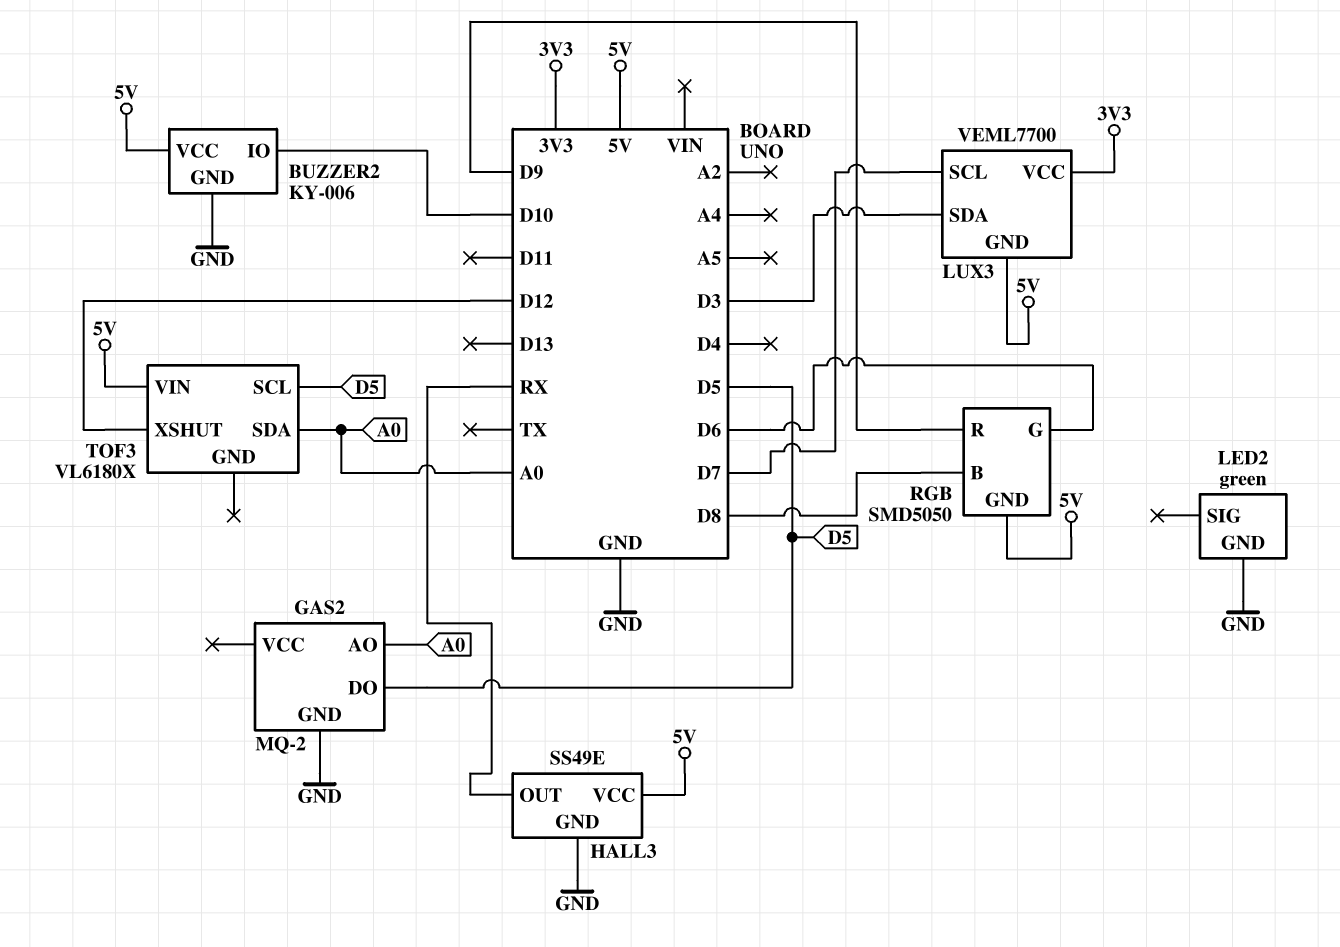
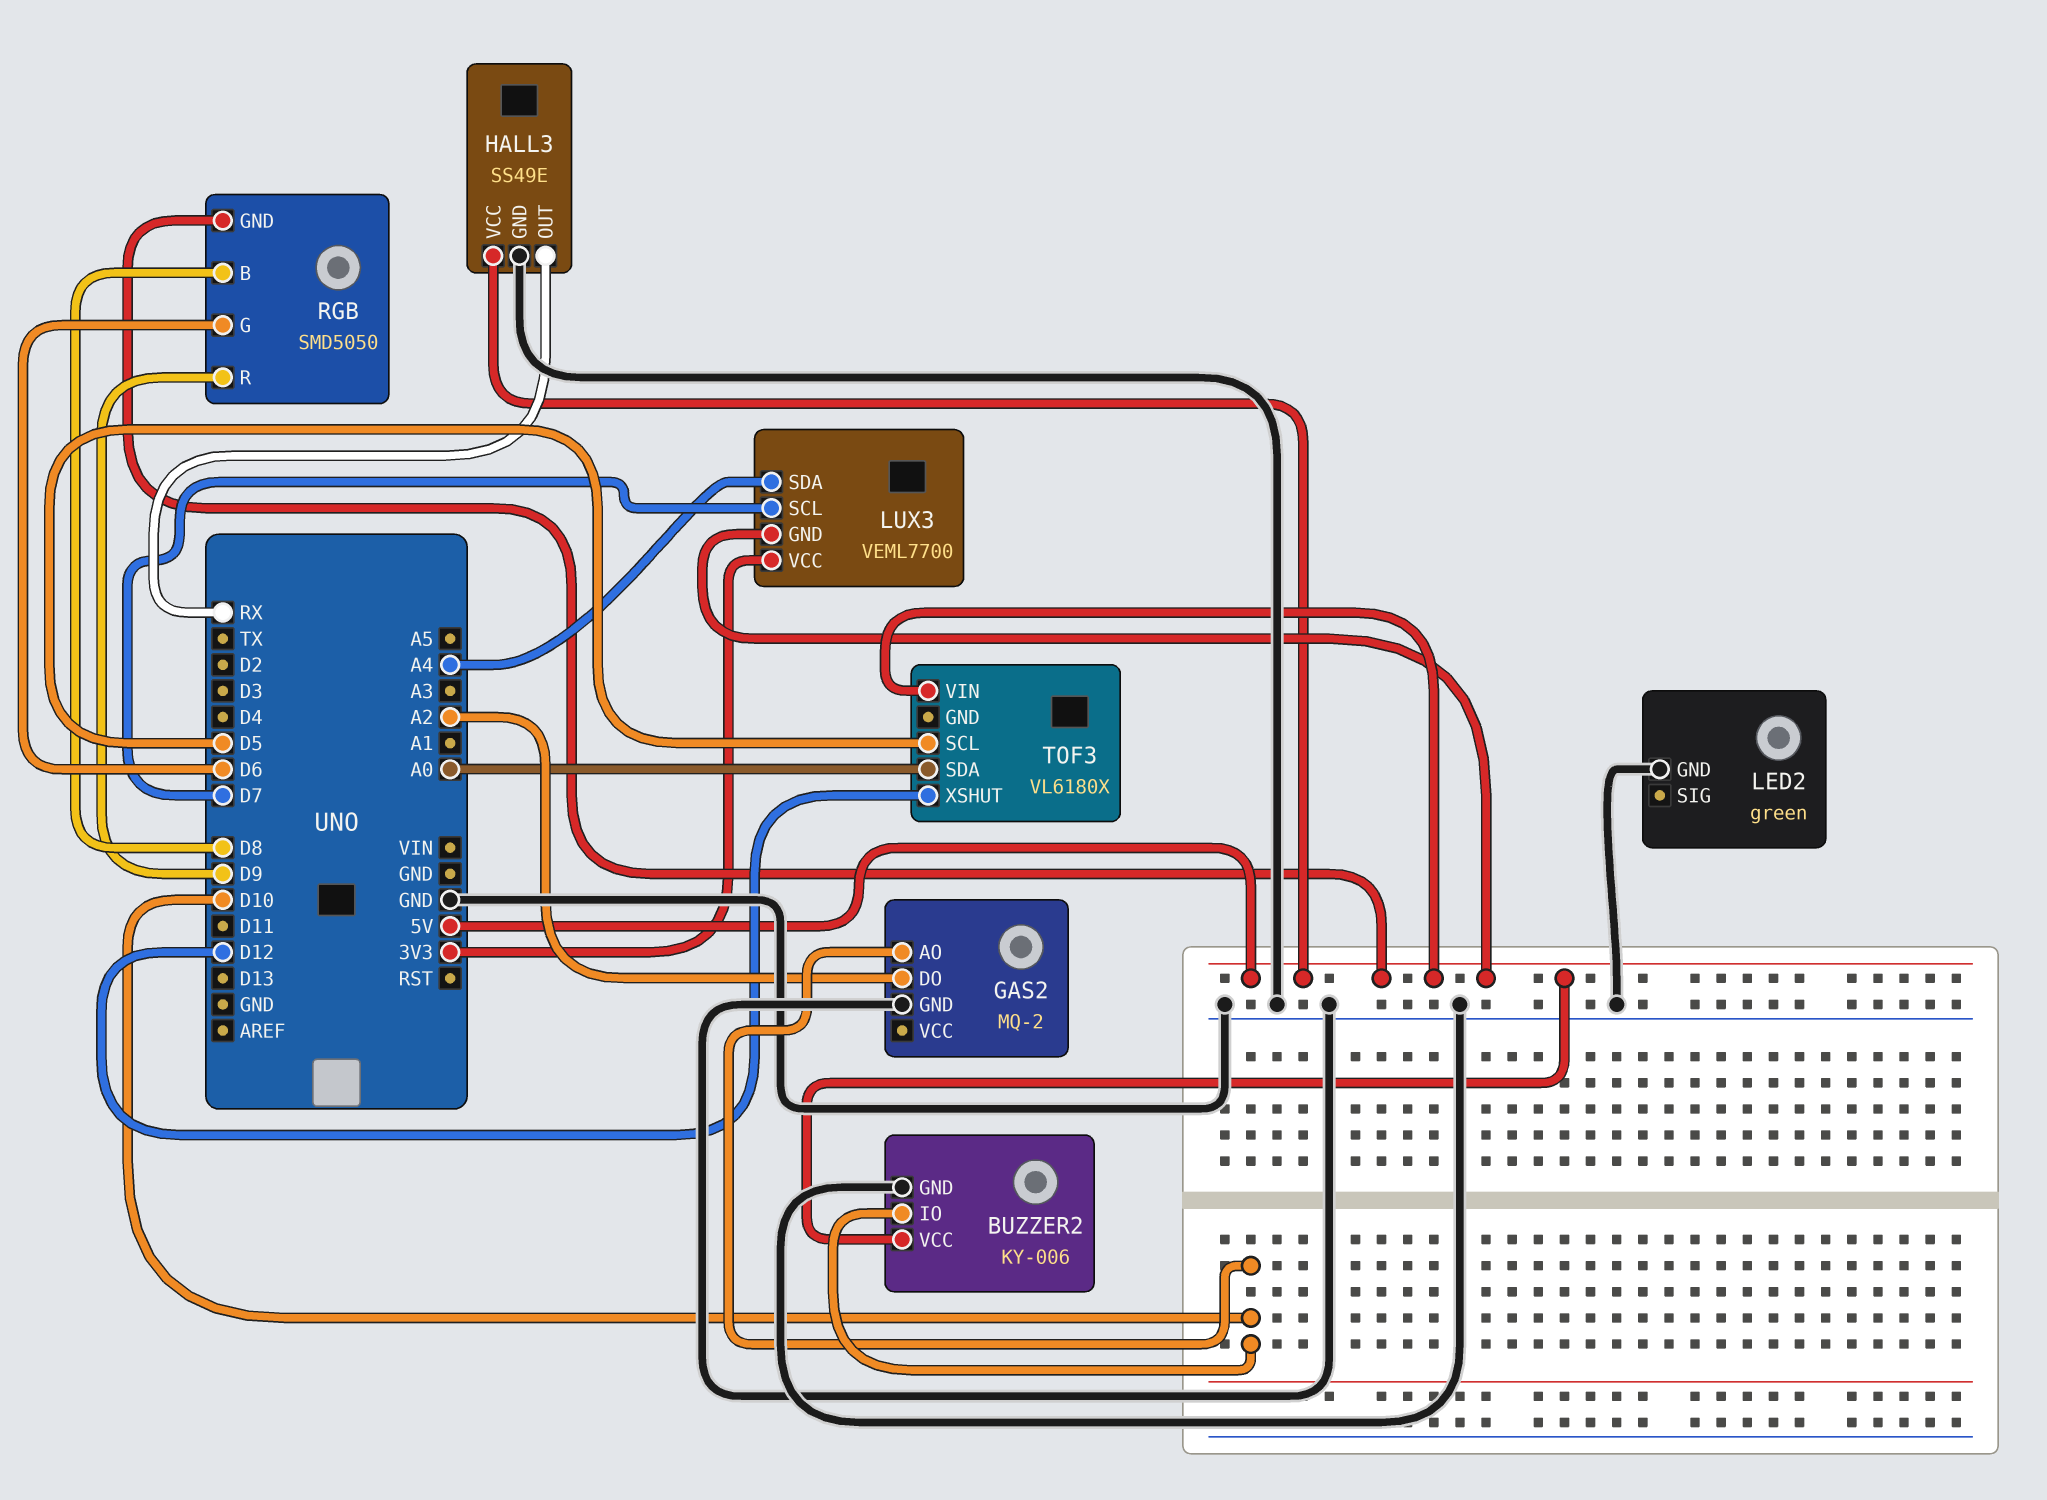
GAS2 pin AO: A0 -> D10
GAS2 pin DO: D5 -> A2
LUX3 pin SDA: D3 -> A4

